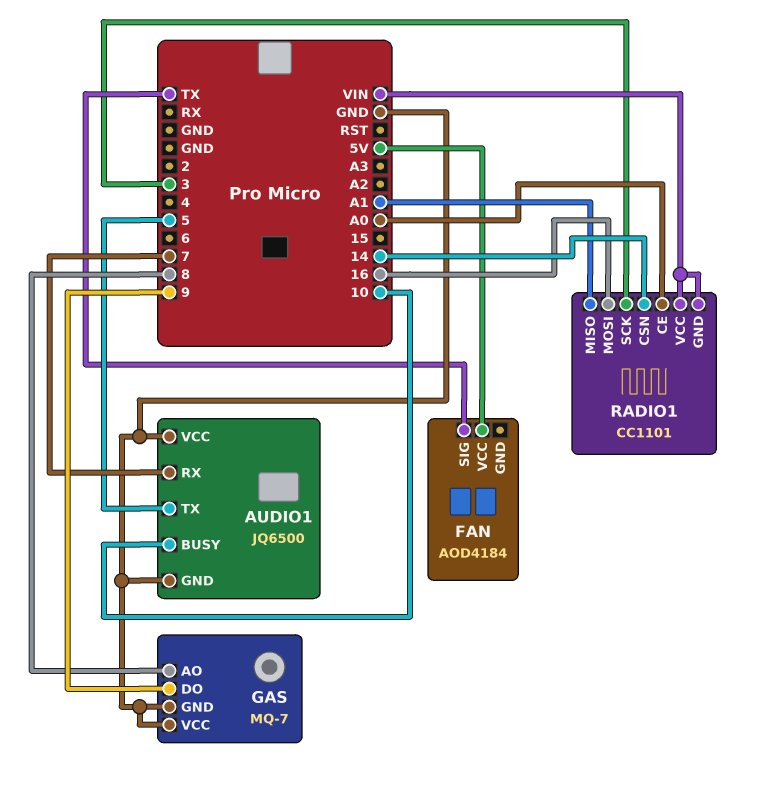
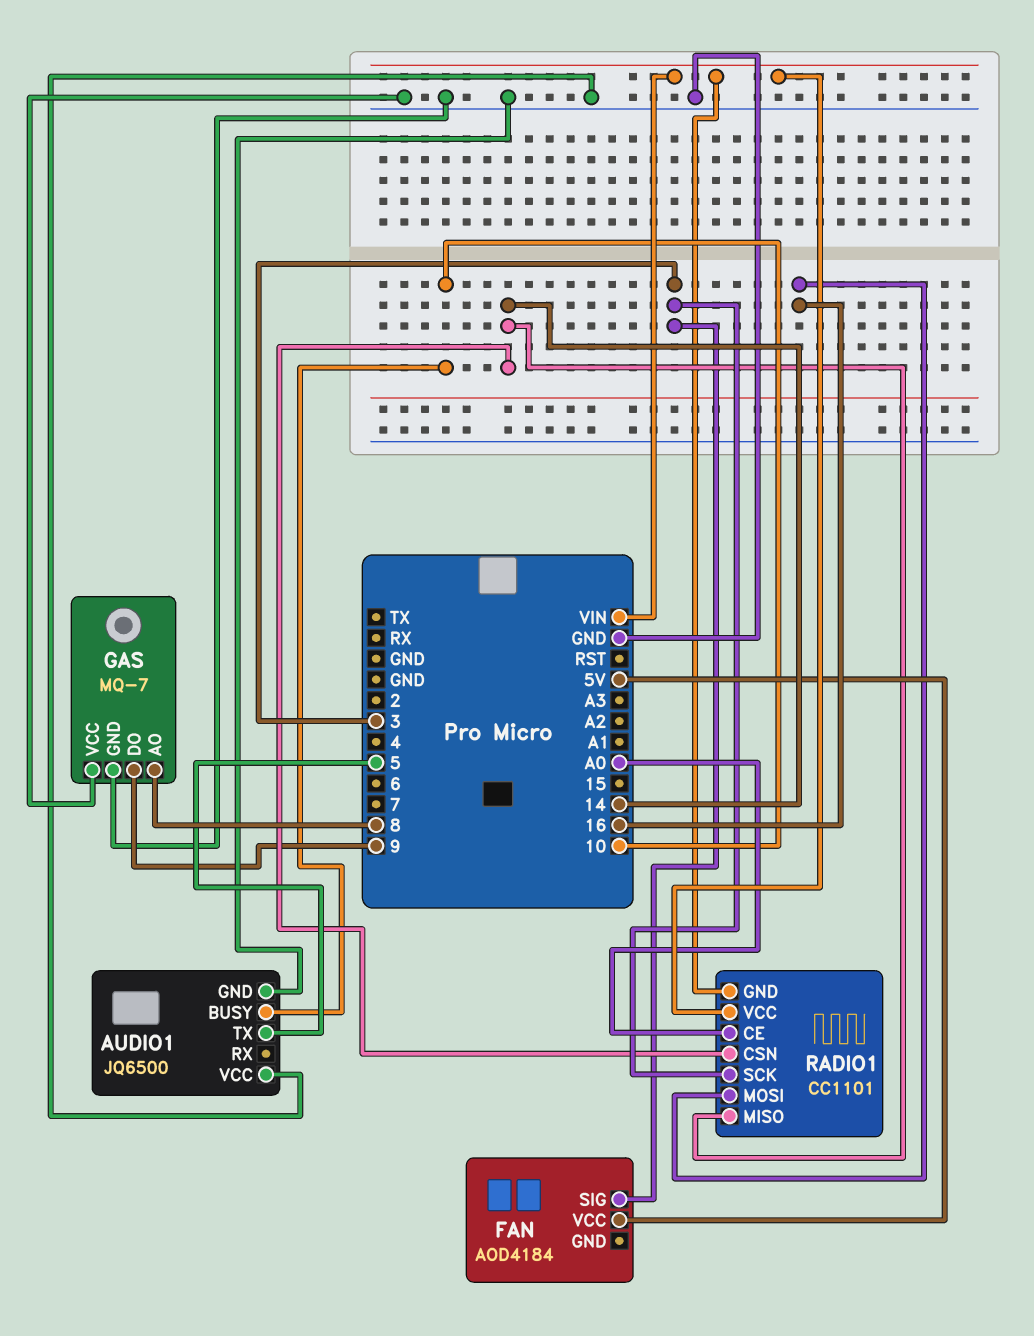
AUDIO1 pin RX: 7 -> none
FAN pin SIG: TX -> 3
RADIO1 pin MISO: A1 -> 14

